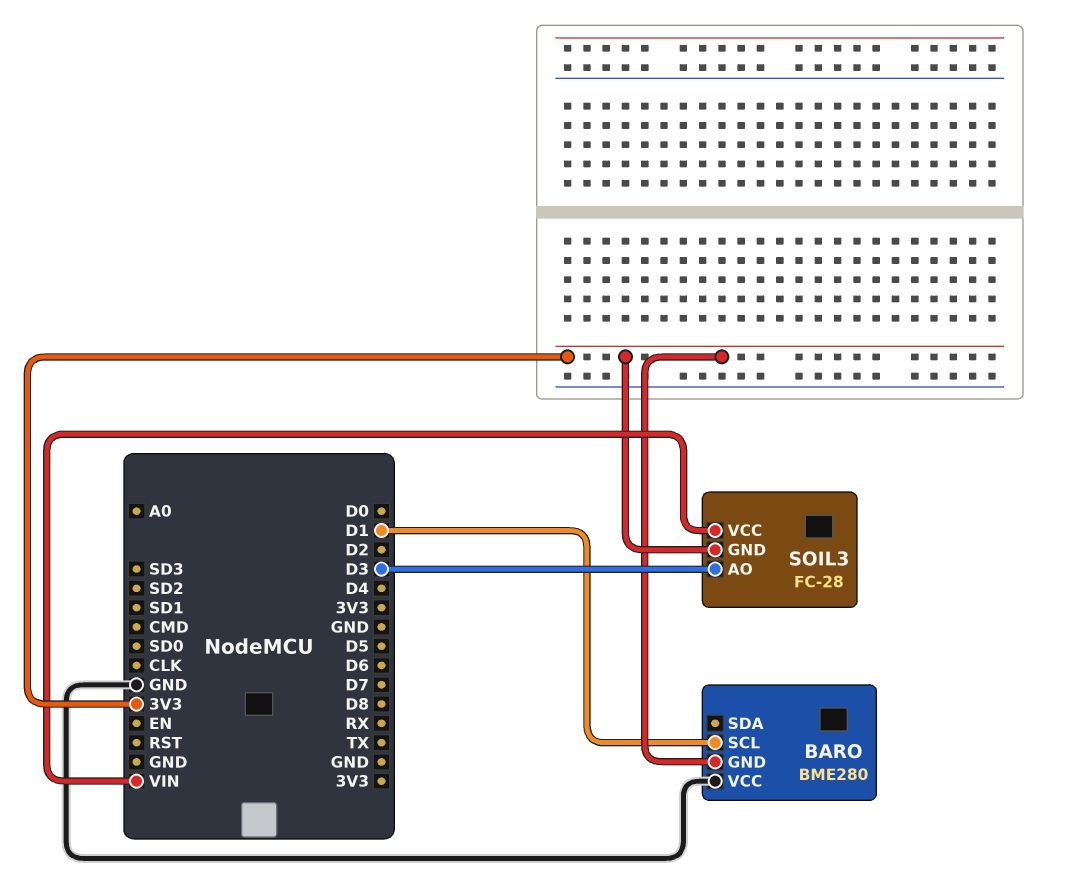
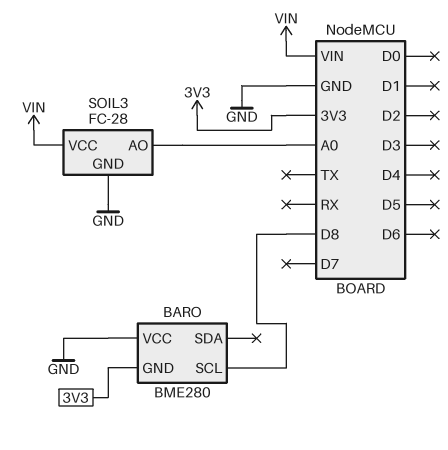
BARO pin SCL: D1 -> D8
SOIL3 pin AO: D3 -> A0
SOIL3 pin GND: 3V3 -> GND

